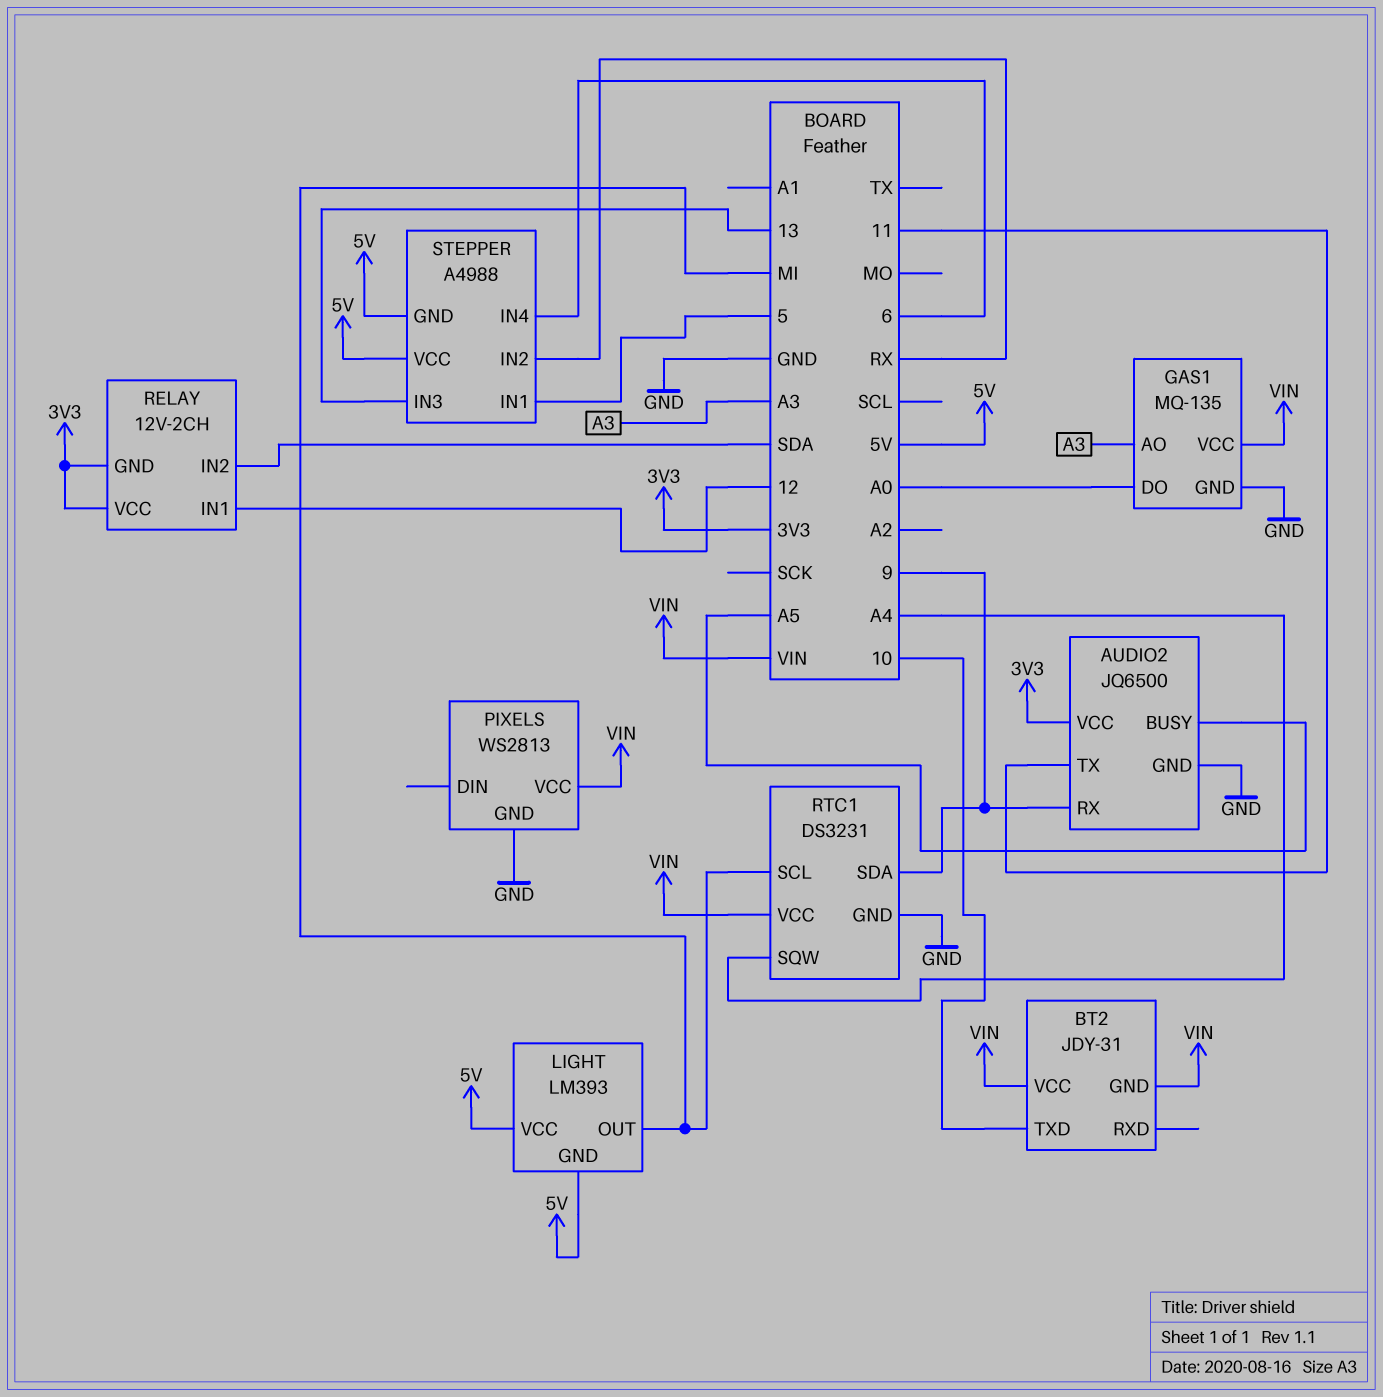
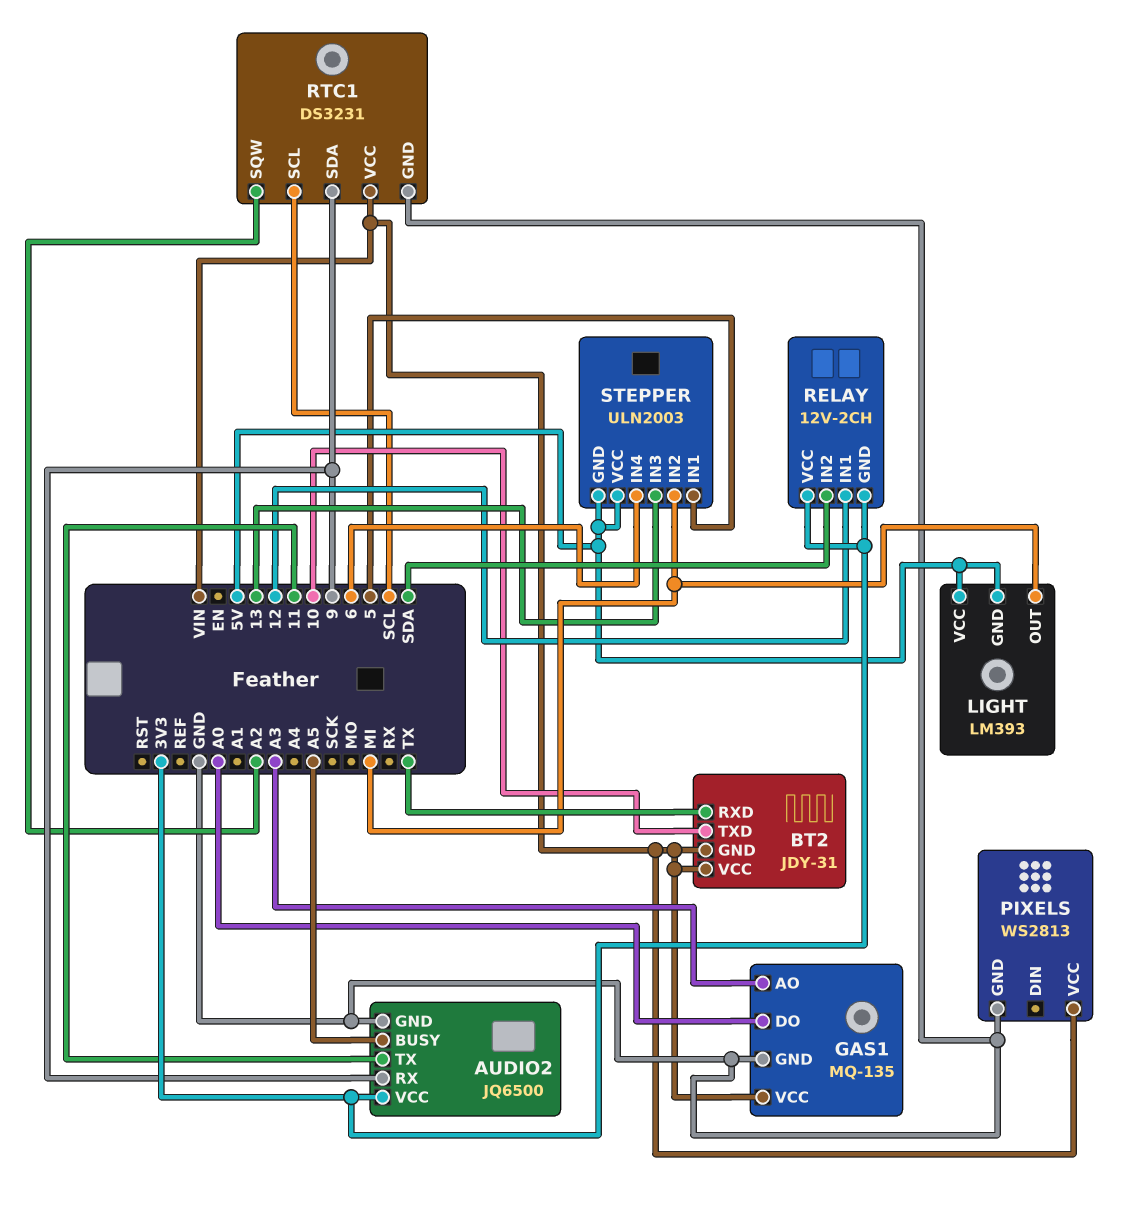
BT2 pin RXD: none -> TX
RTC1 pin SCL: MI -> SCL
RTC1 pin SQW: A4 -> A2
STEPPER: A4988 -> ULN2003
STEPPER pin IN2: RX -> MI

